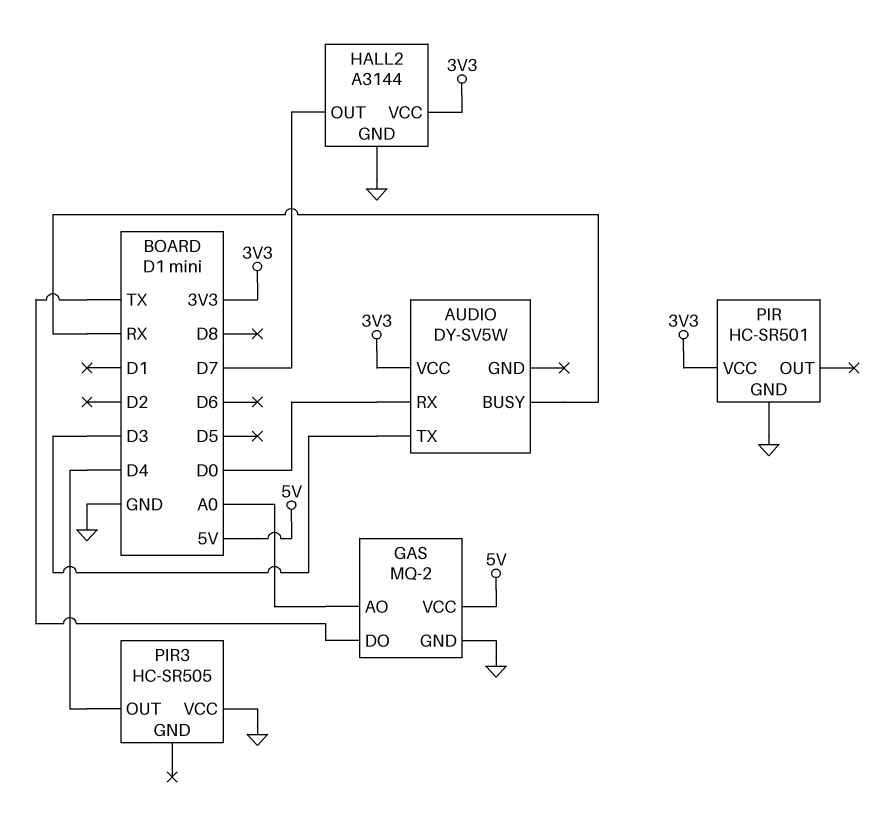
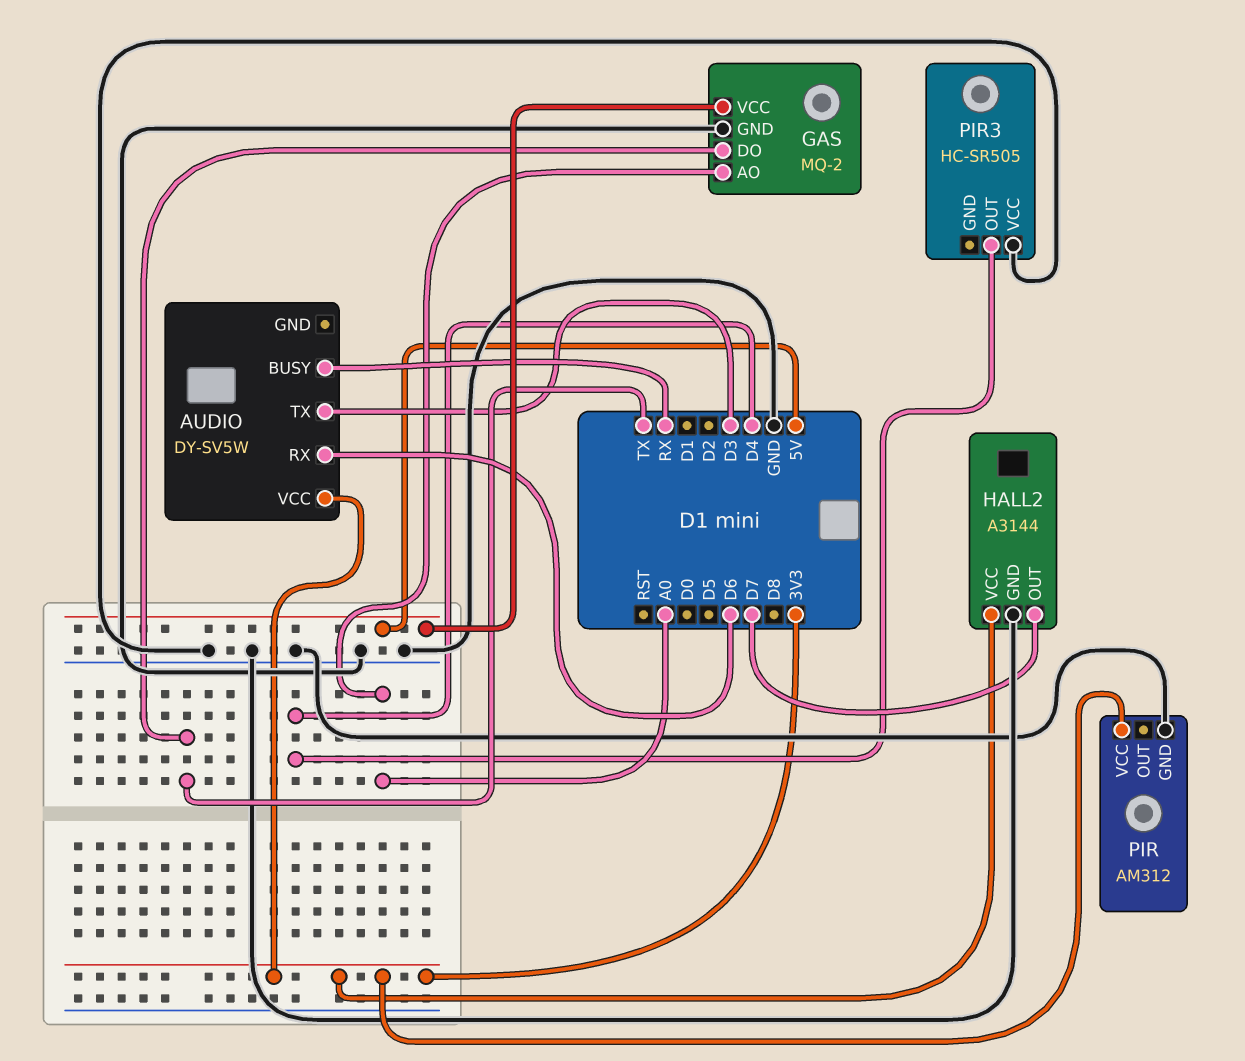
AUDIO pin RX: D0 -> D6
PIR: HC-SR501 -> AM312

